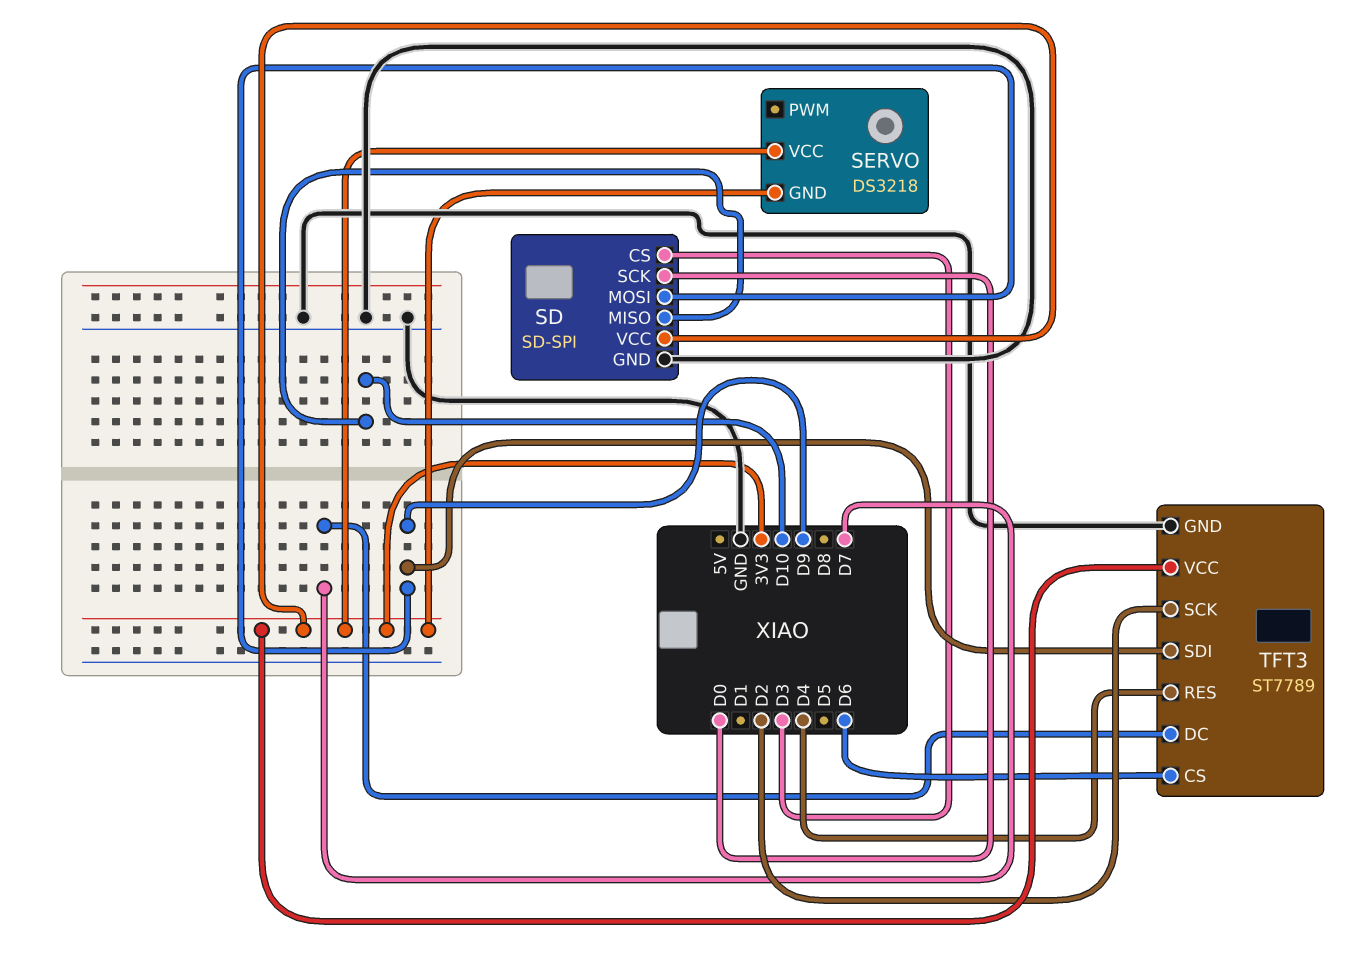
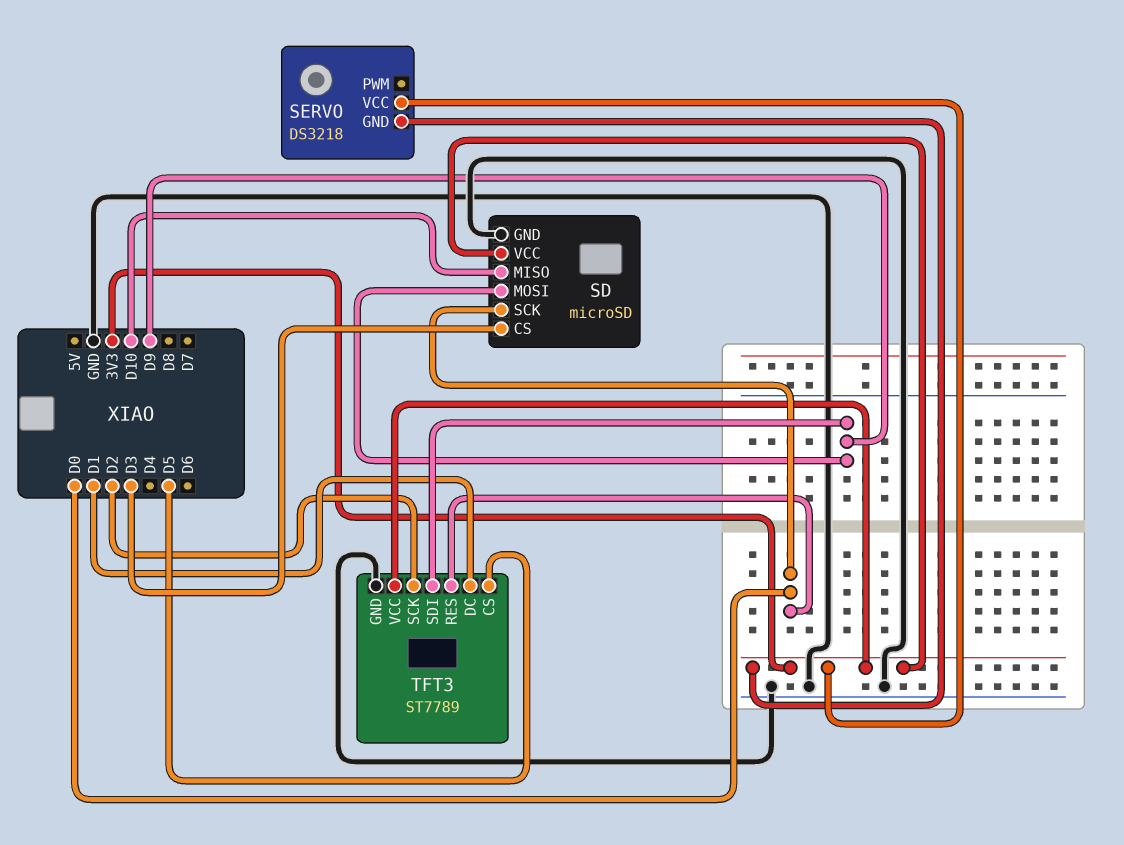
SD: SD-SPI -> microSD
TFT3 pin CS: D6 -> D5
TFT3 pin DC: D7 -> D1
TFT3 pin RES: D4 -> D0

